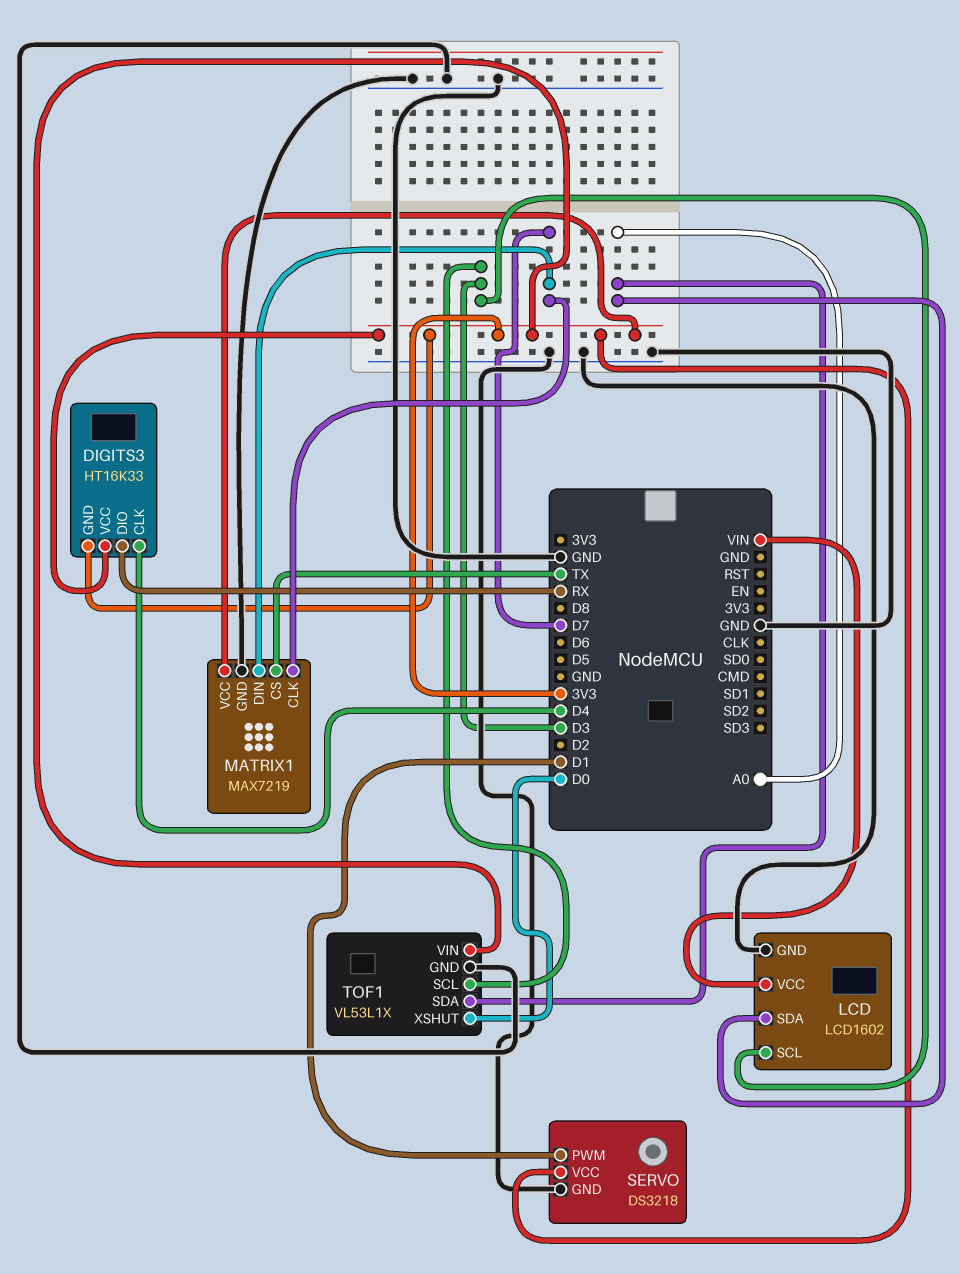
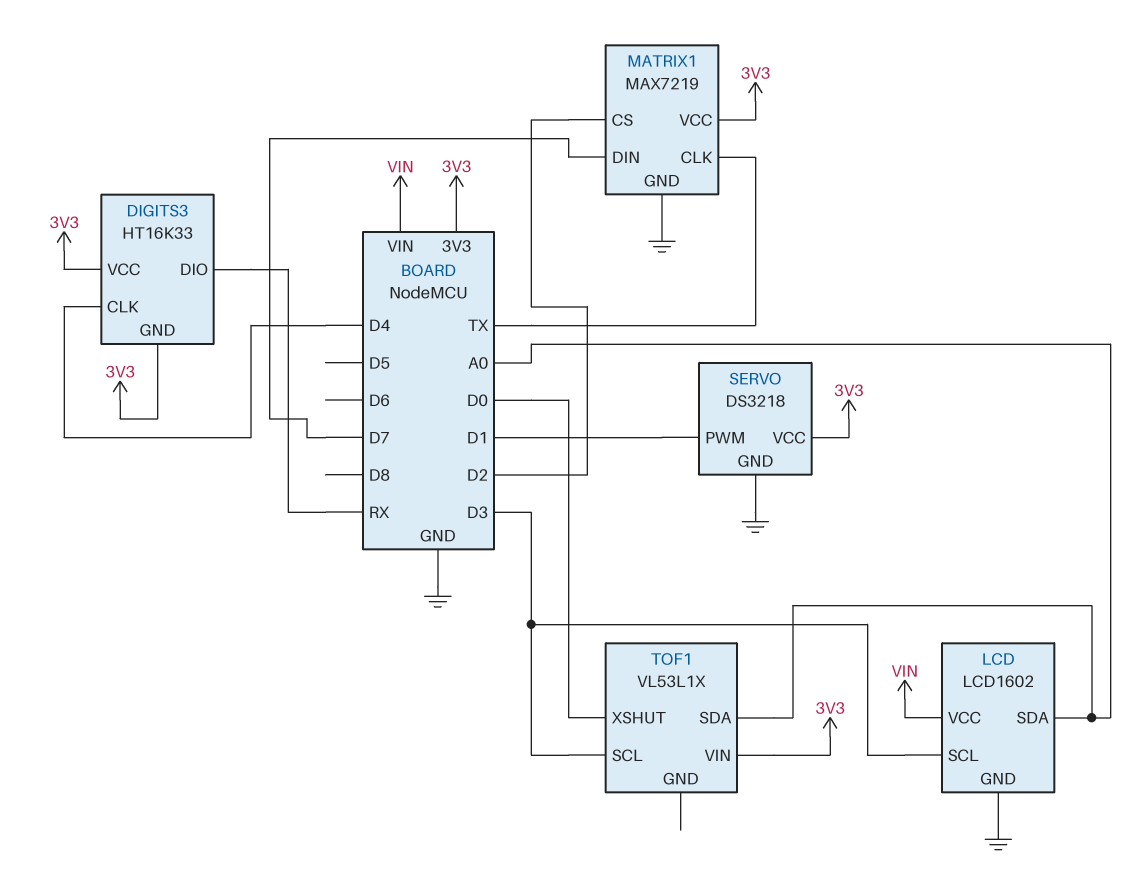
MATRIX1 pin CLK: D7 -> TX
MATRIX1 pin CS: TX -> D2
TOF1 pin GND: GND -> none

